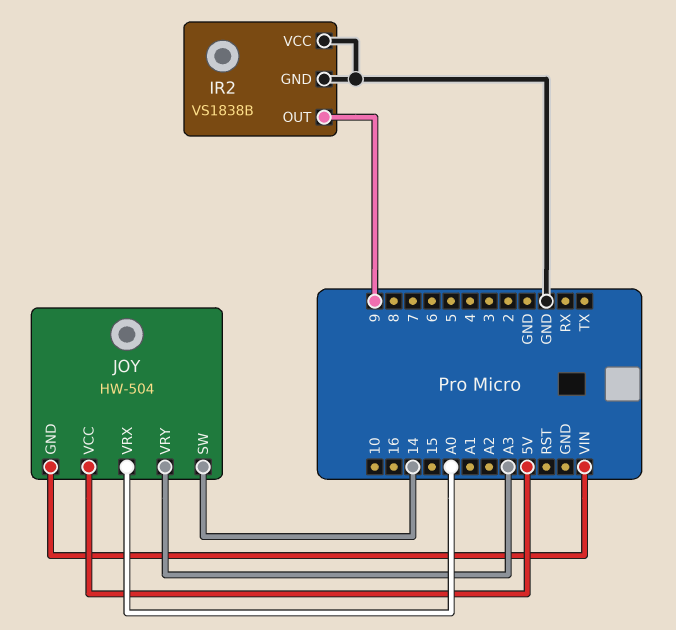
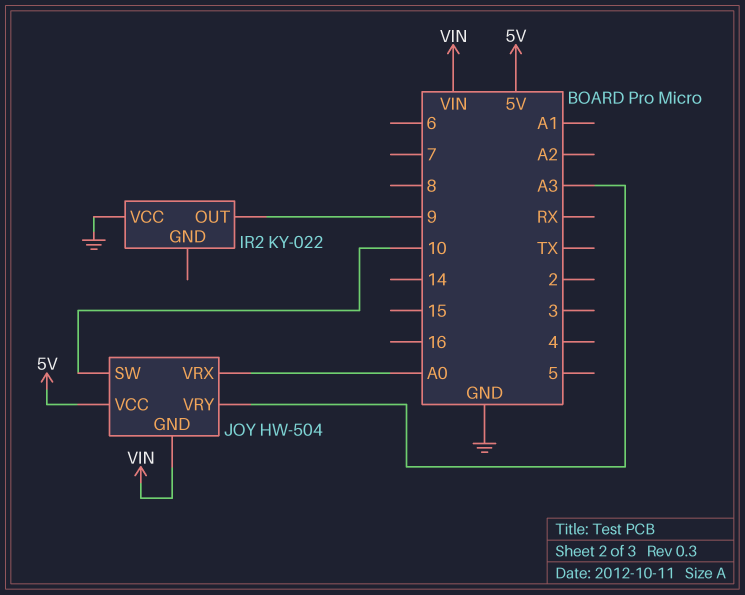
IR2: VS1838B -> KY-022
IR2 pin GND: GND -> none
JOY pin SW: 14 -> 10

